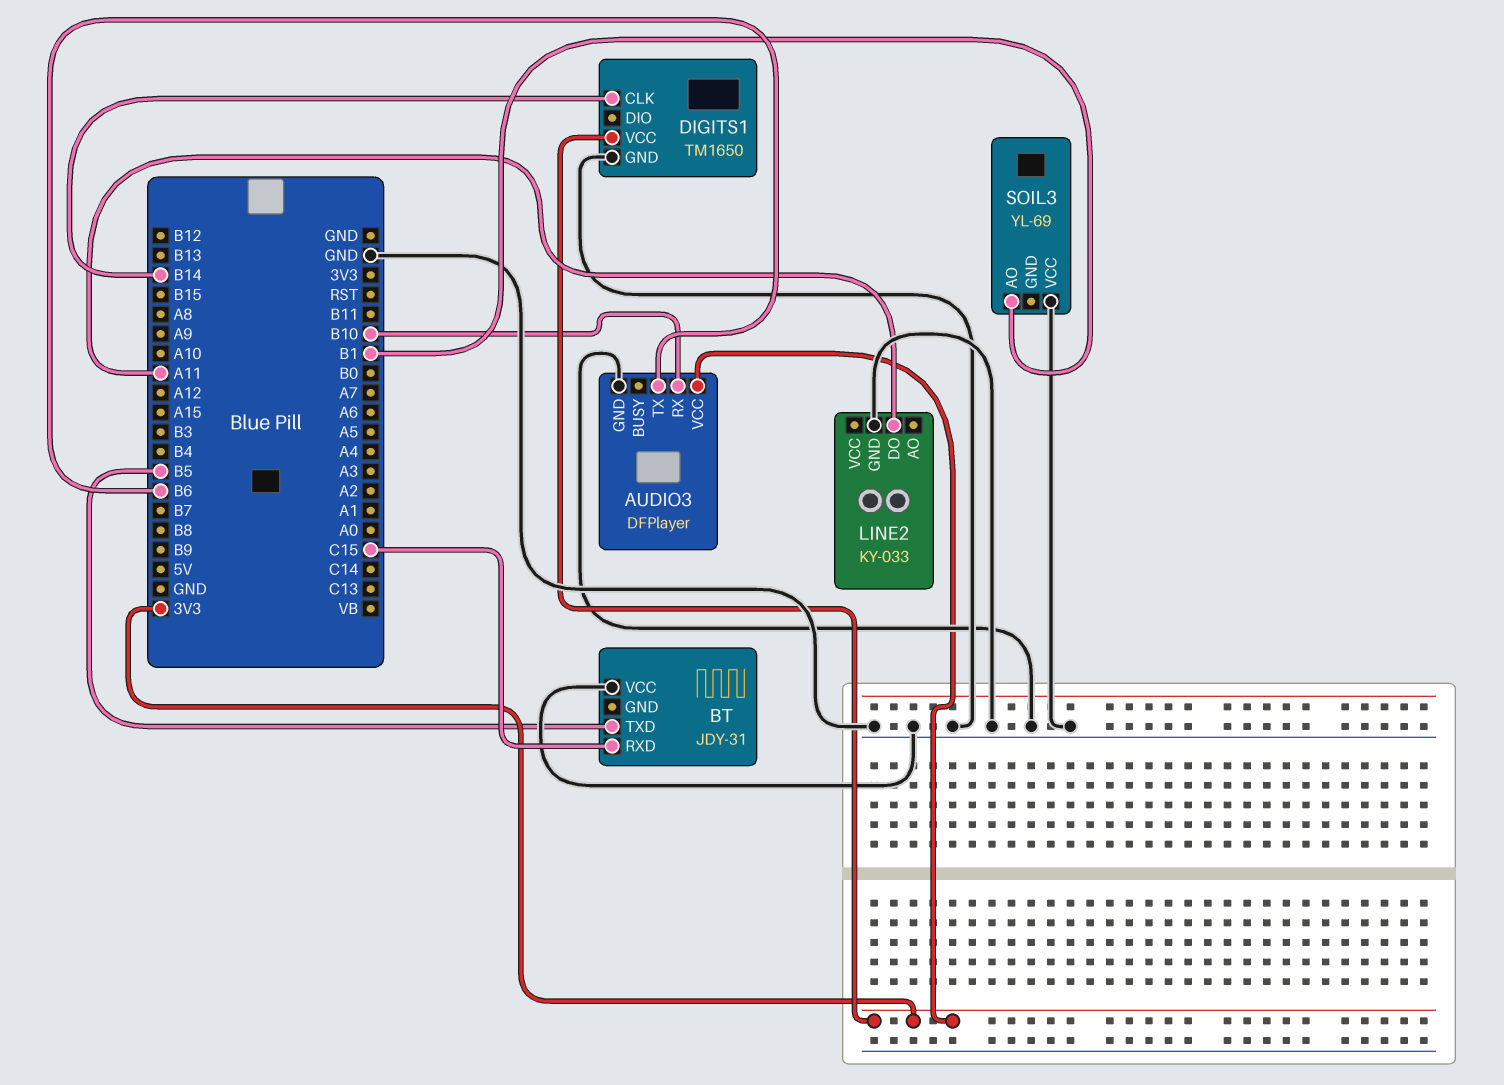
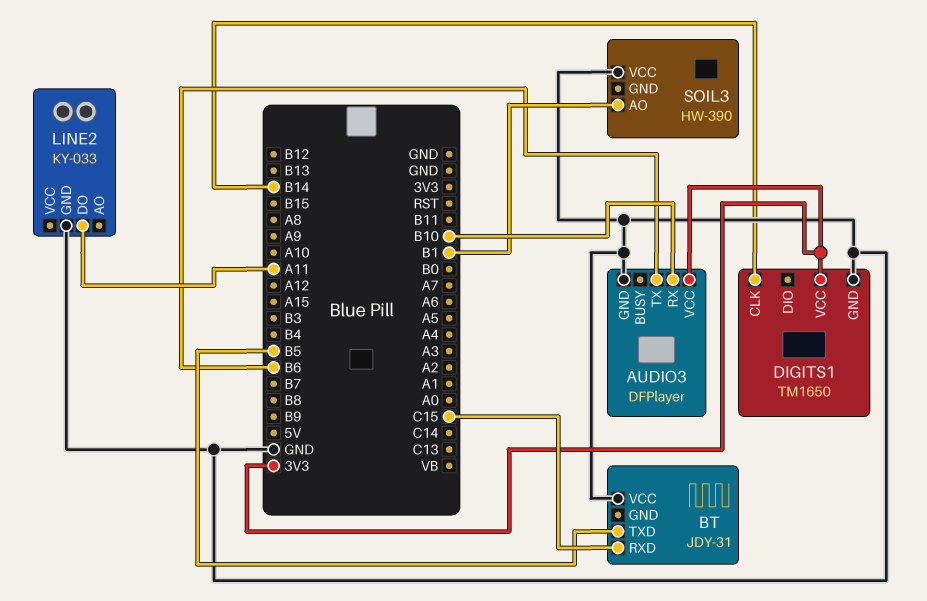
SOIL3: YL-69 -> HW-390

